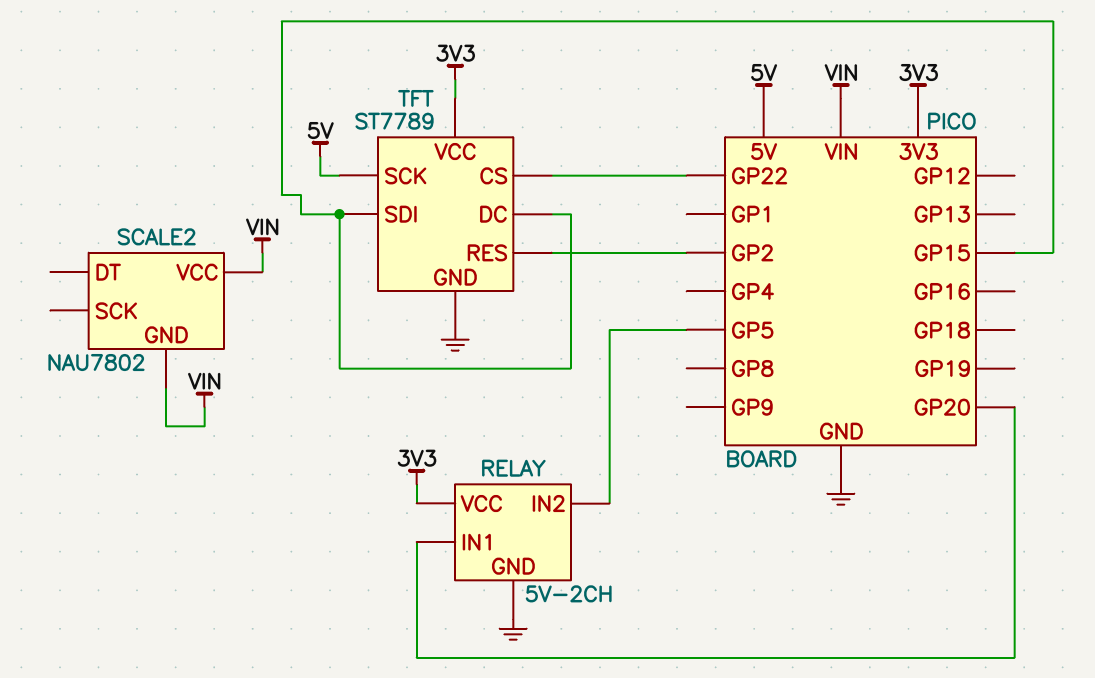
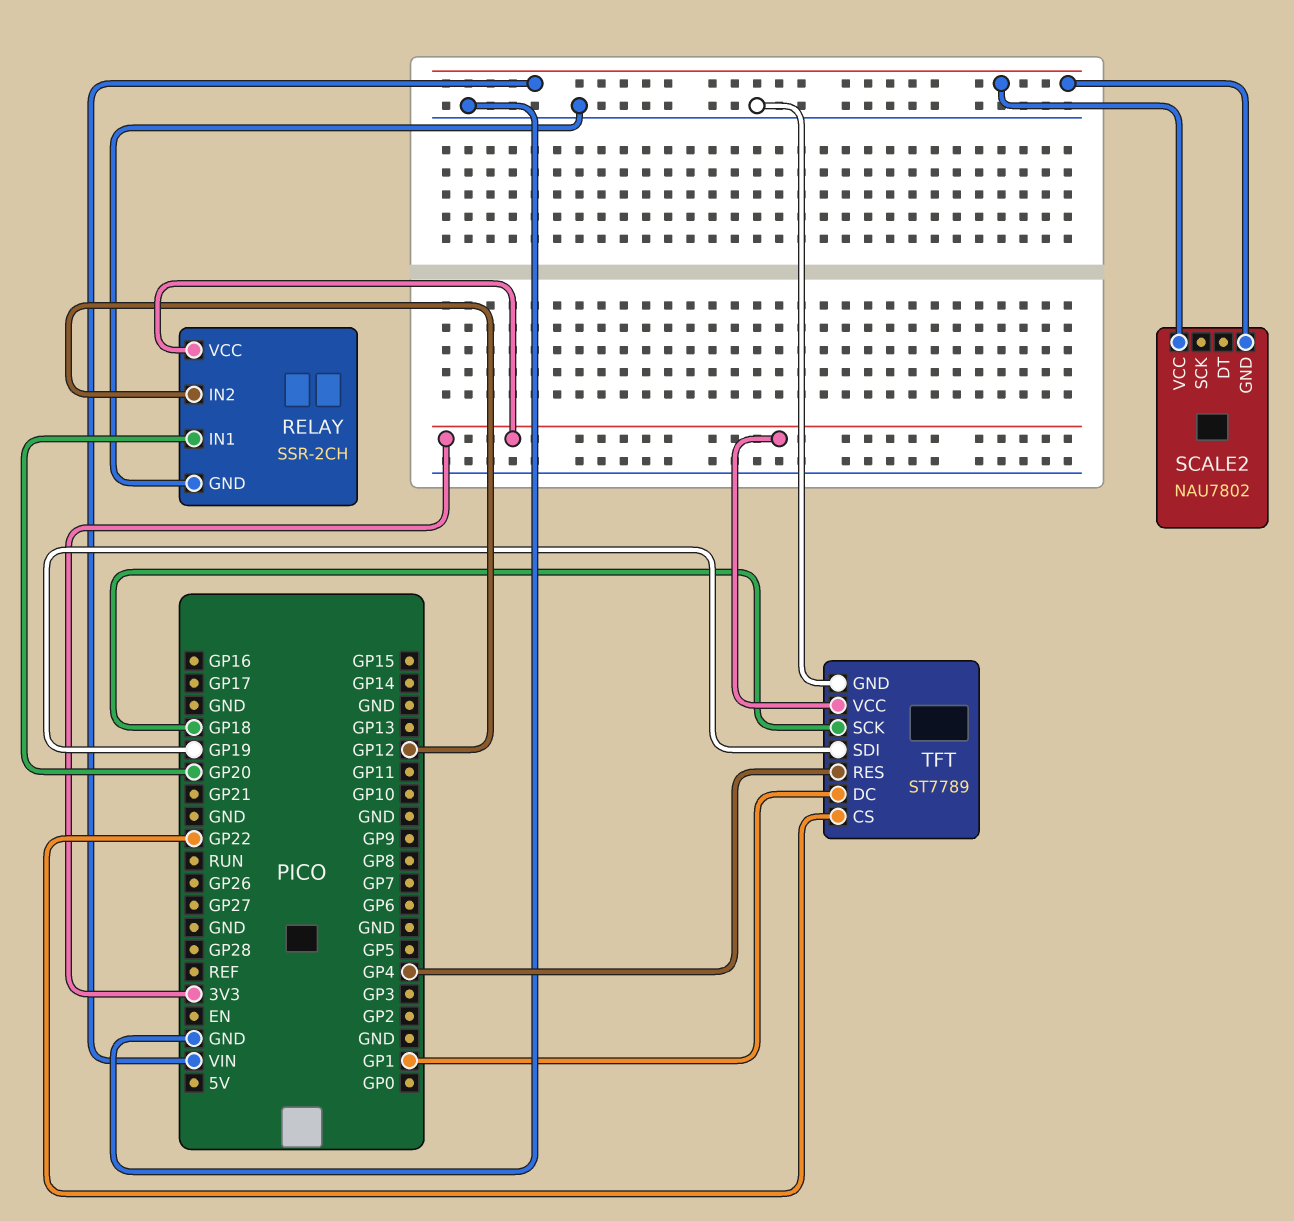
RELAY: 5V-2CH -> SSR-2CH
RELAY pin IN2: GP5 -> GP12
TFT pin DC: GP15 -> GP1
TFT pin RES: GP2 -> GP4
TFT pin SCK: 5V -> GP18
TFT pin SDI: GP15 -> GP19

